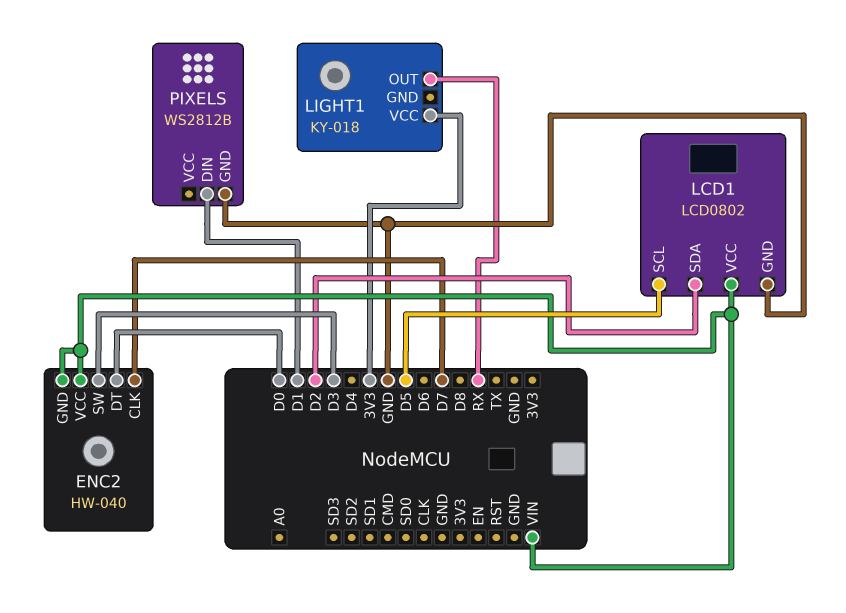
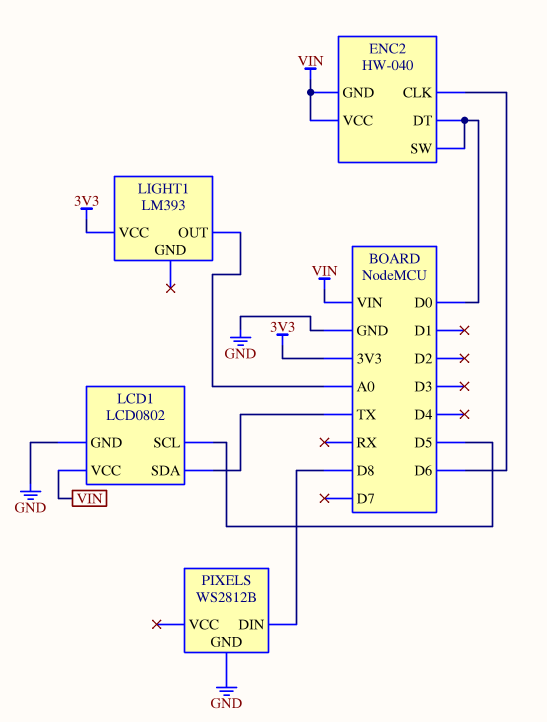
ENC2 pin CLK: D7 -> D6
ENC2 pin SW: D3 -> D0
LCD1 pin SDA: D2 -> TX
LIGHT1: KY-018 -> LM393
LIGHT1 pin OUT: RX -> A0
PIXELS pin DIN: D1 -> D8

